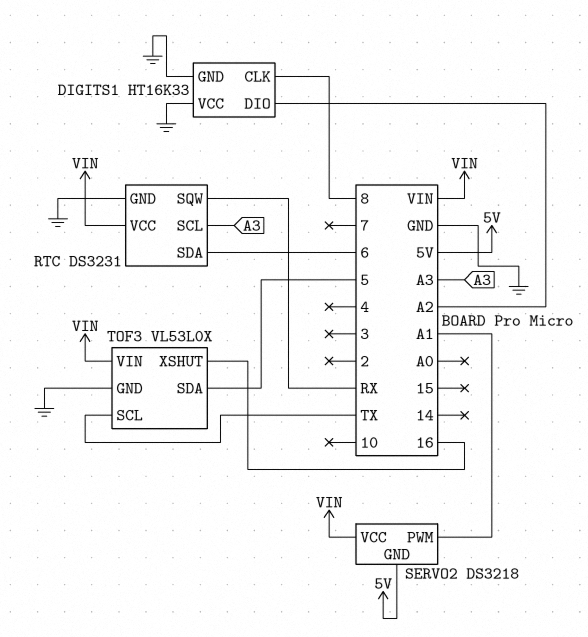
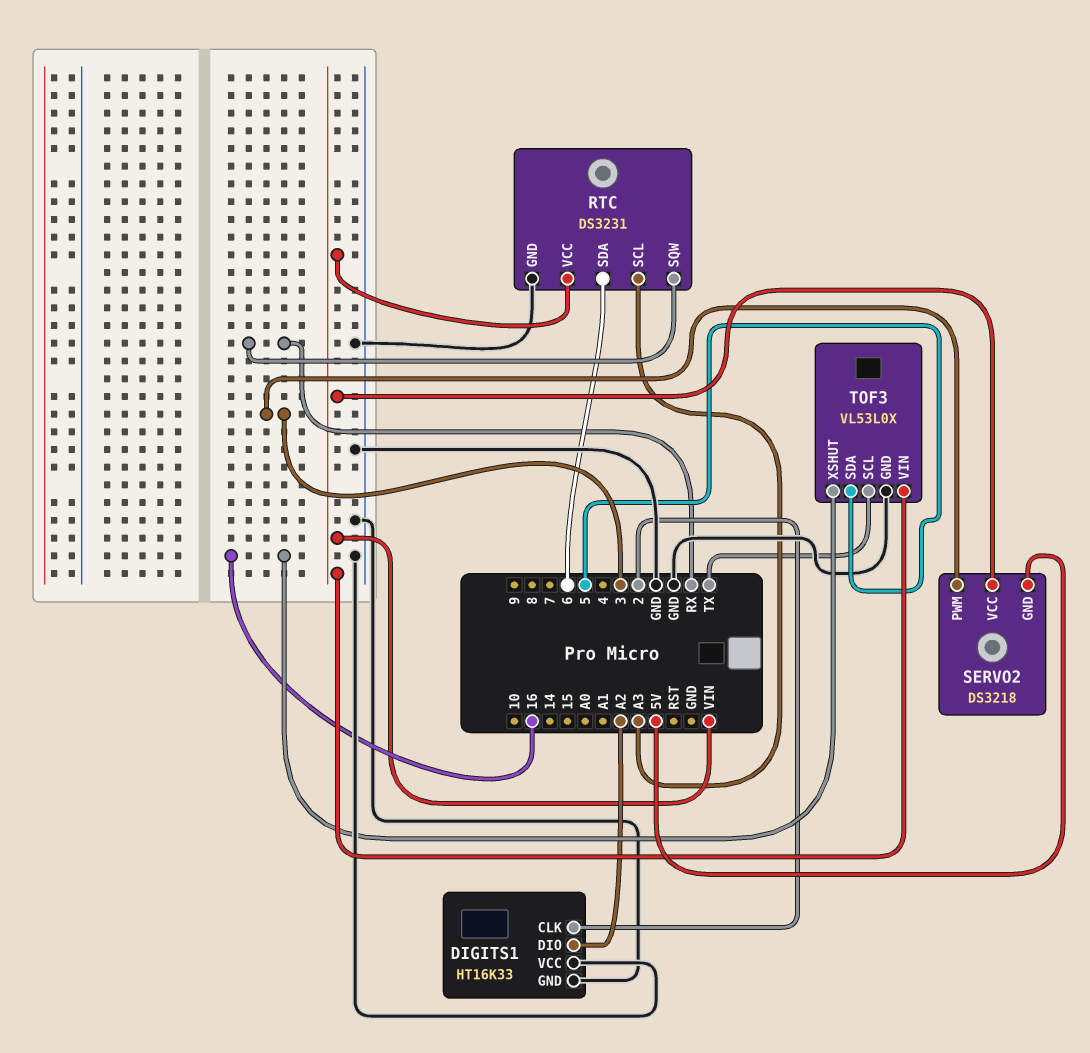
DIGITS1 pin CLK: 8 -> 2
SERVO2 pin PWM: A1 -> 3

